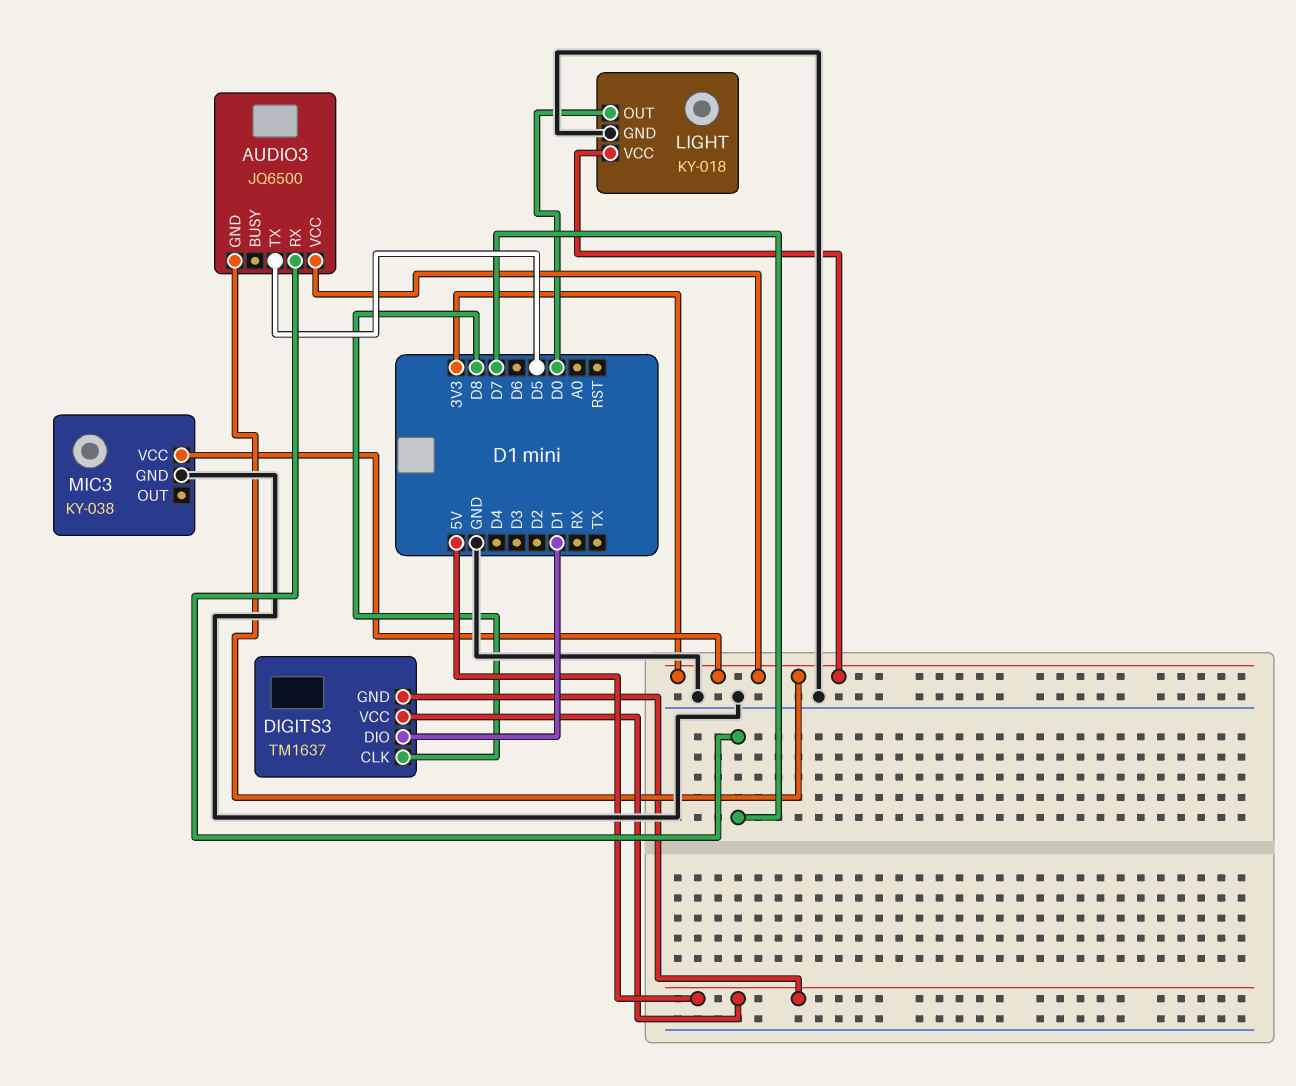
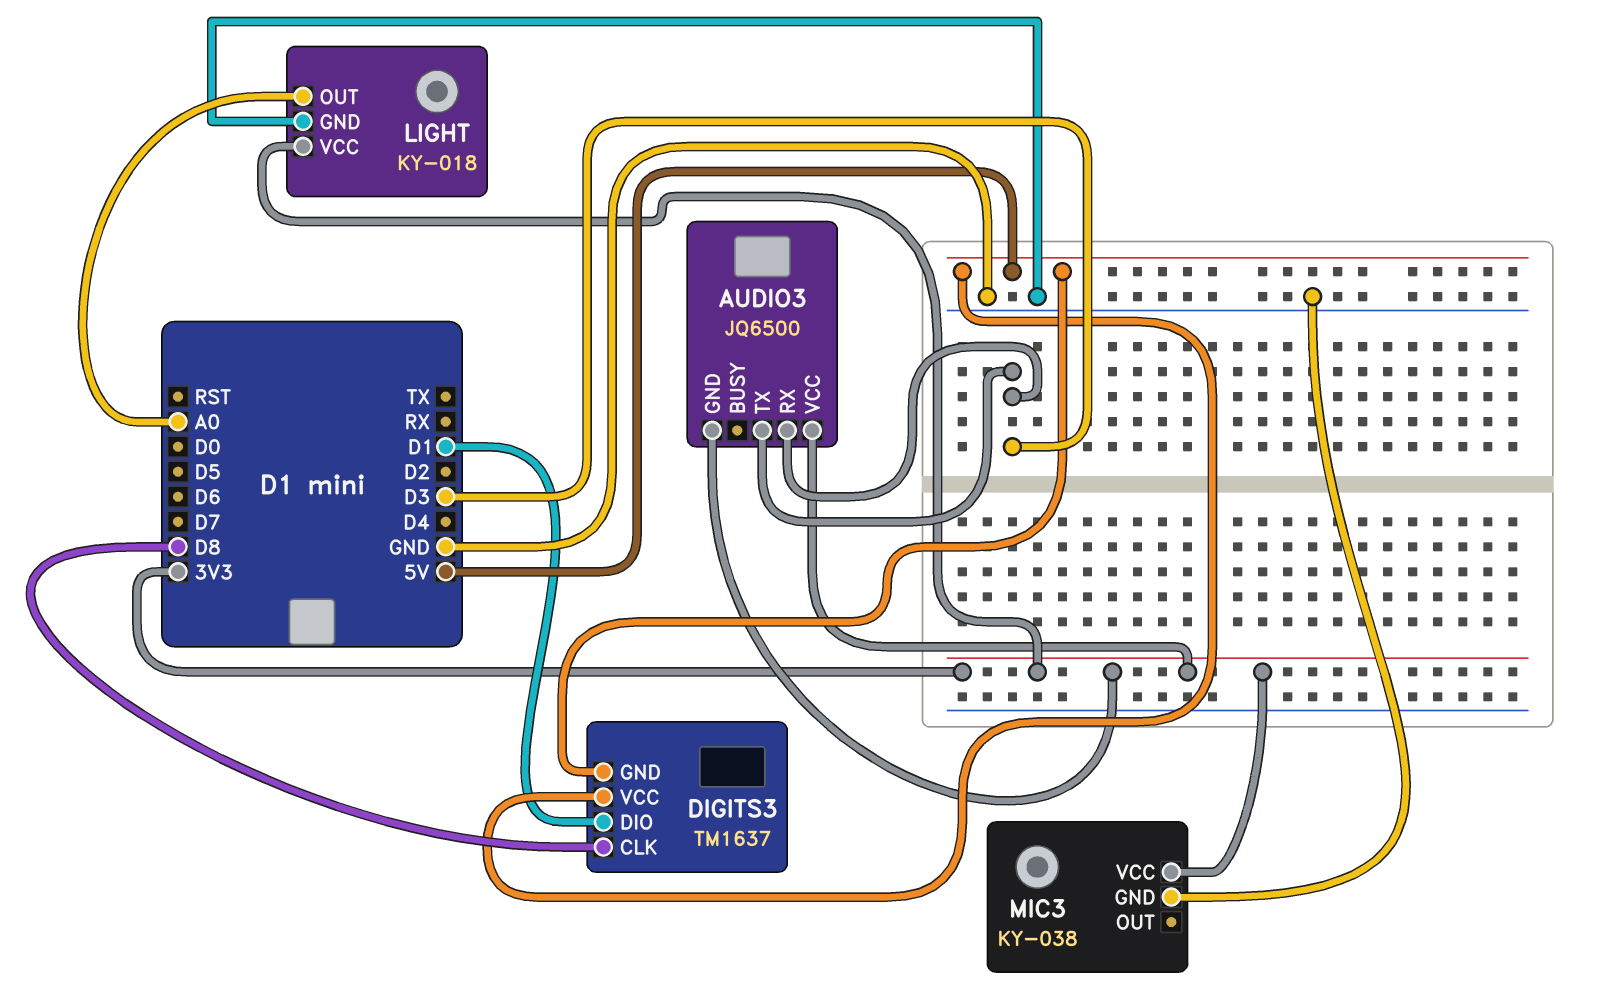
AUDIO3 pin RX: D7 -> D3
AUDIO3 pin TX: D5 -> D3
LIGHT pin OUT: D0 -> A0

